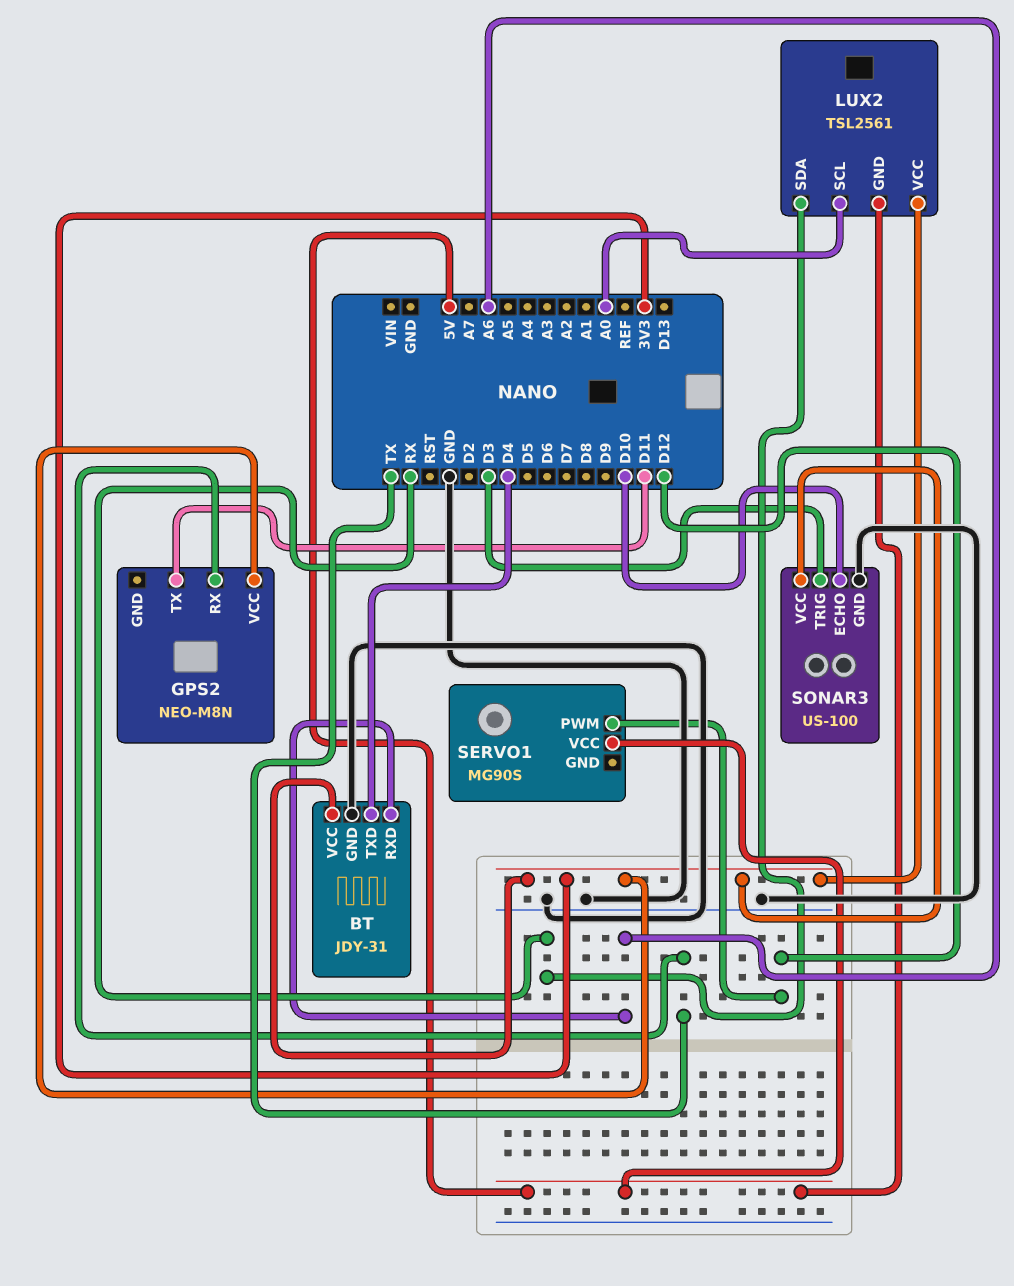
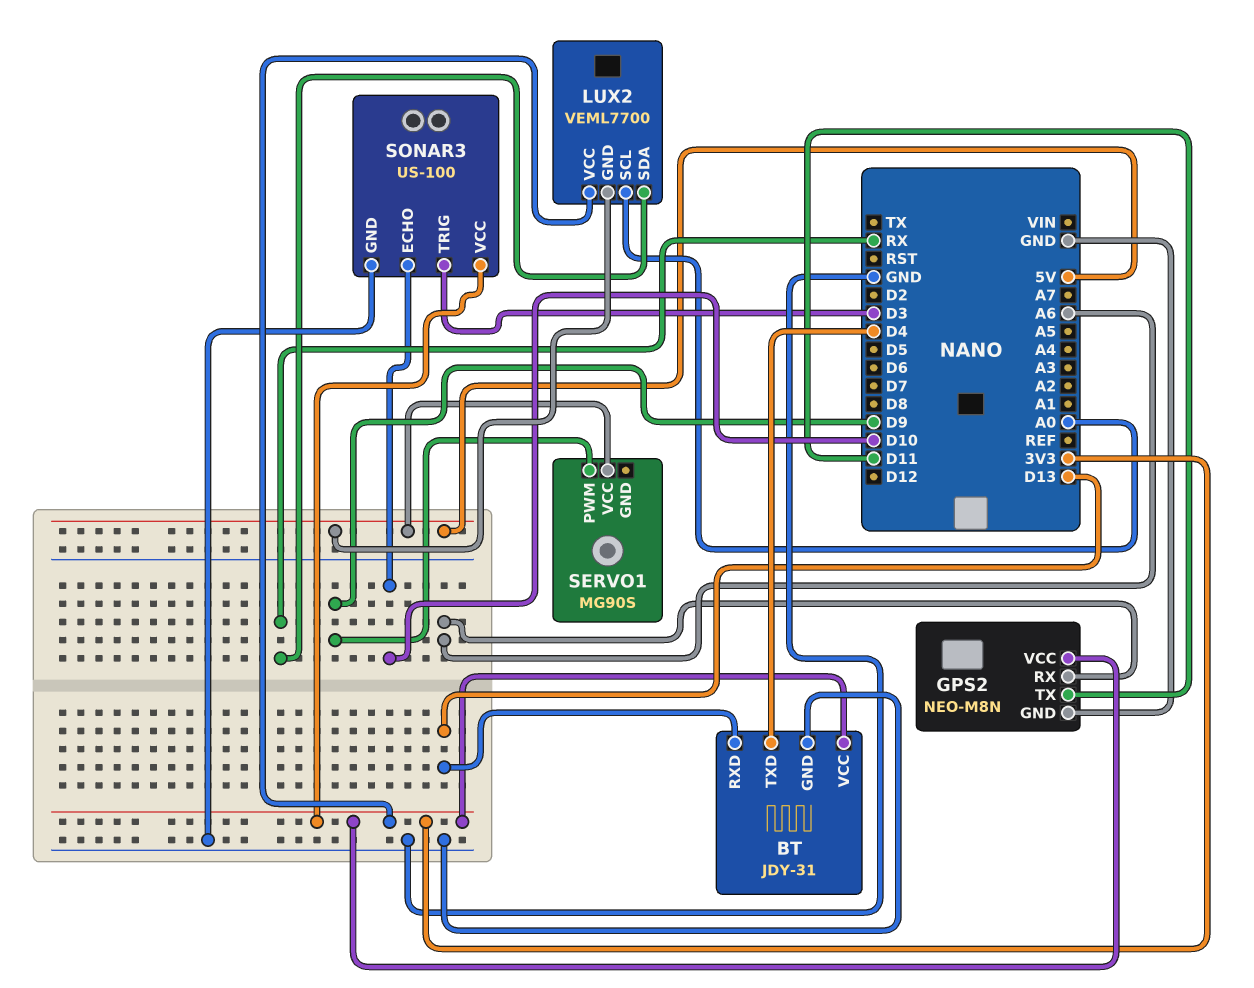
BT pin RXD: A6 -> D13
GPS2 pin GND: none -> GND
GPS2 pin RX: TX -> A6
LUX2: TSL2561 -> VEML7700
SERVO1 pin PWM: D12 -> D9

